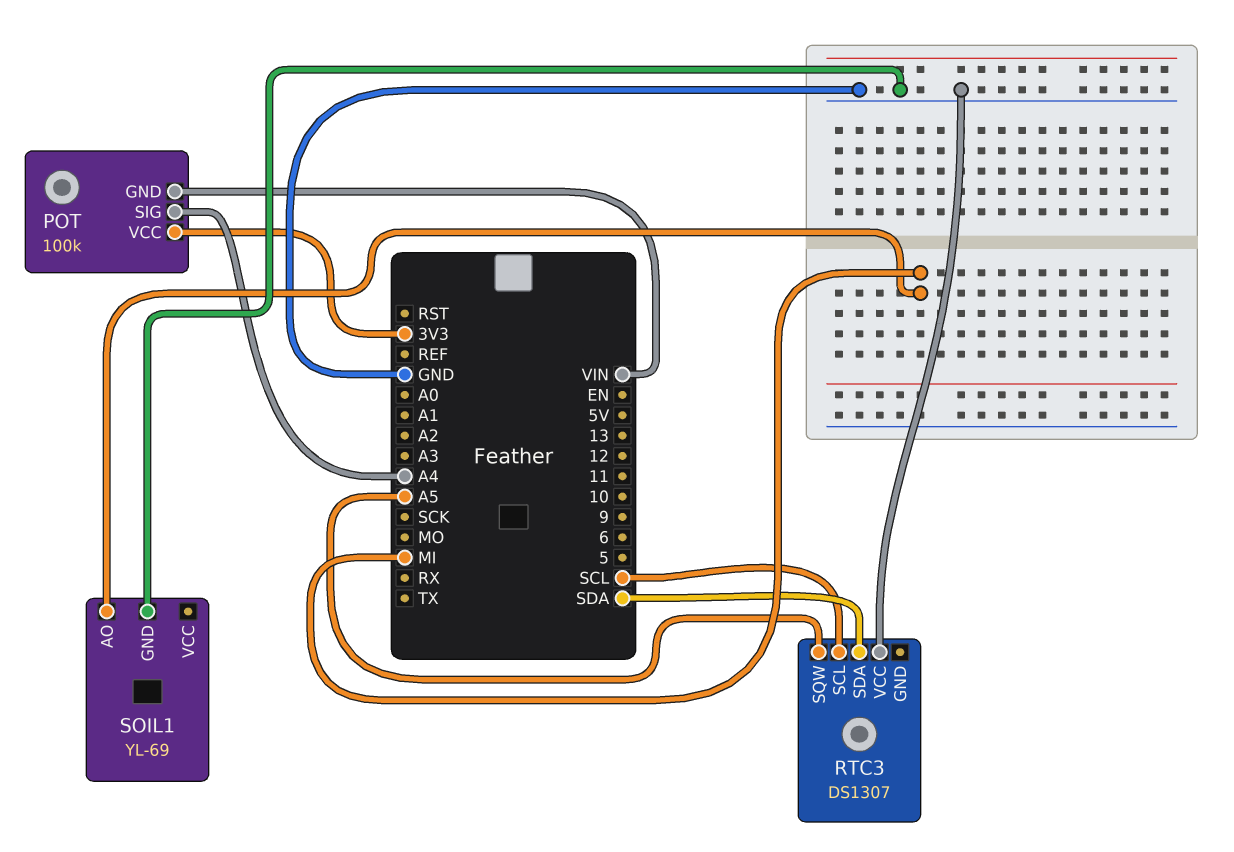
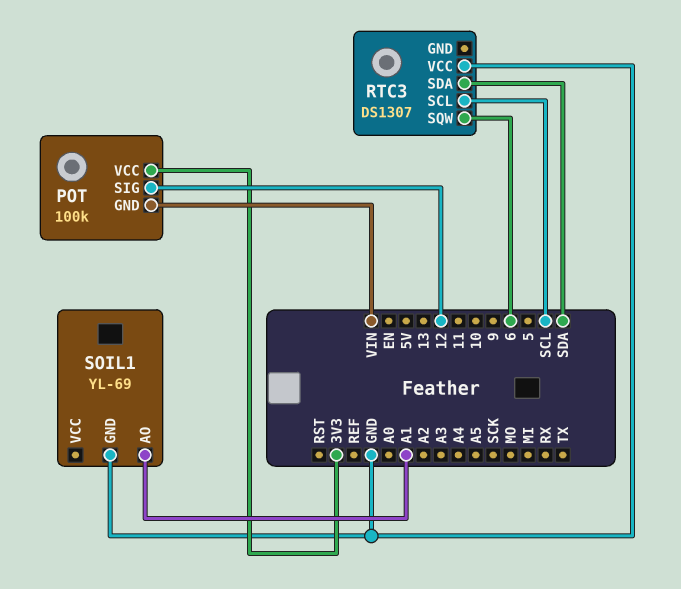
POT pin SIG: A4 -> 12
RTC3 pin SQW: A5 -> 6
SOIL1 pin AO: MI -> A1

